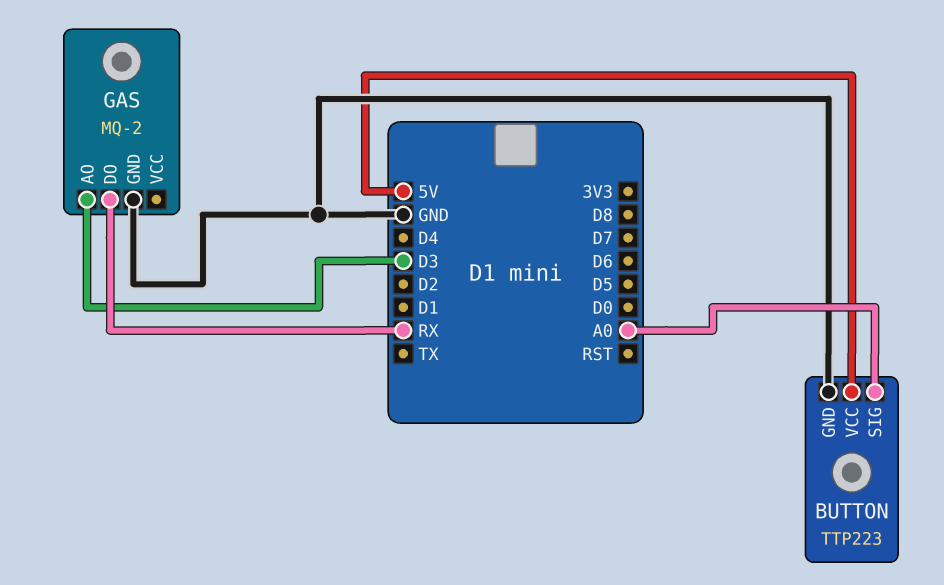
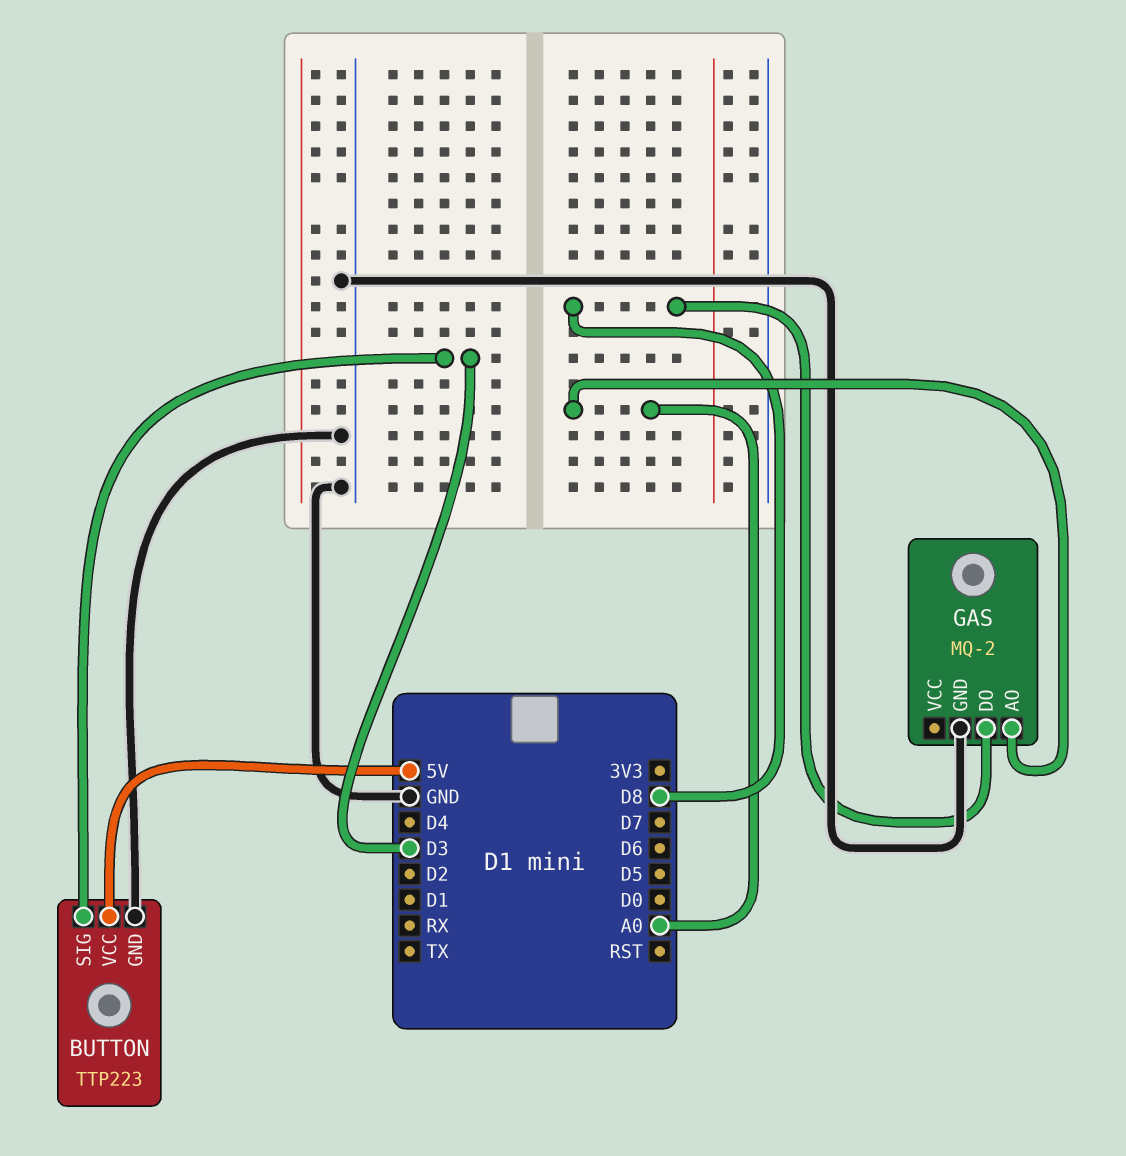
BUTTON pin SIG: A0 -> D3
GAS pin AO: D3 -> A0
GAS pin DO: RX -> D8

